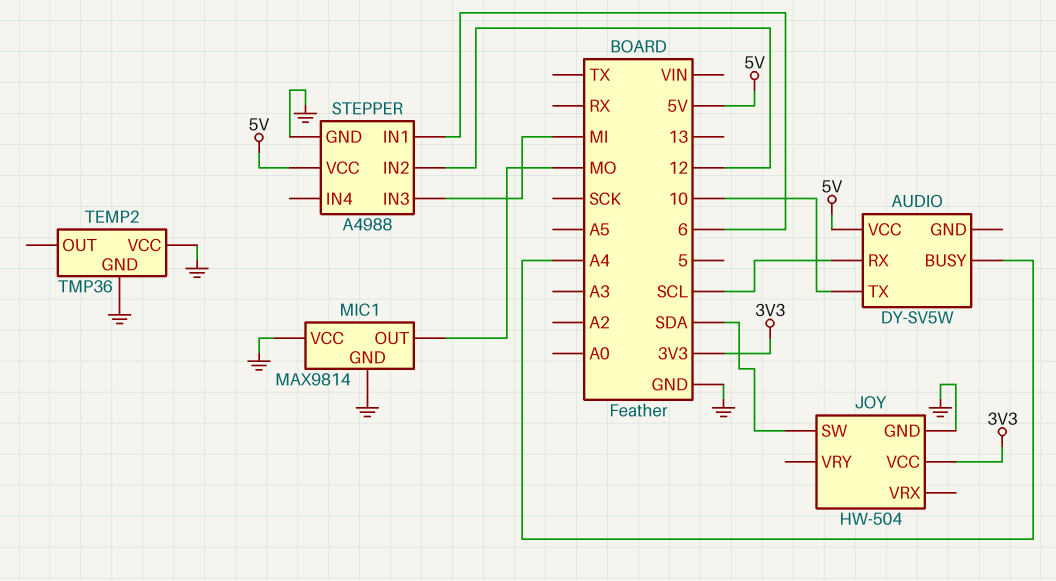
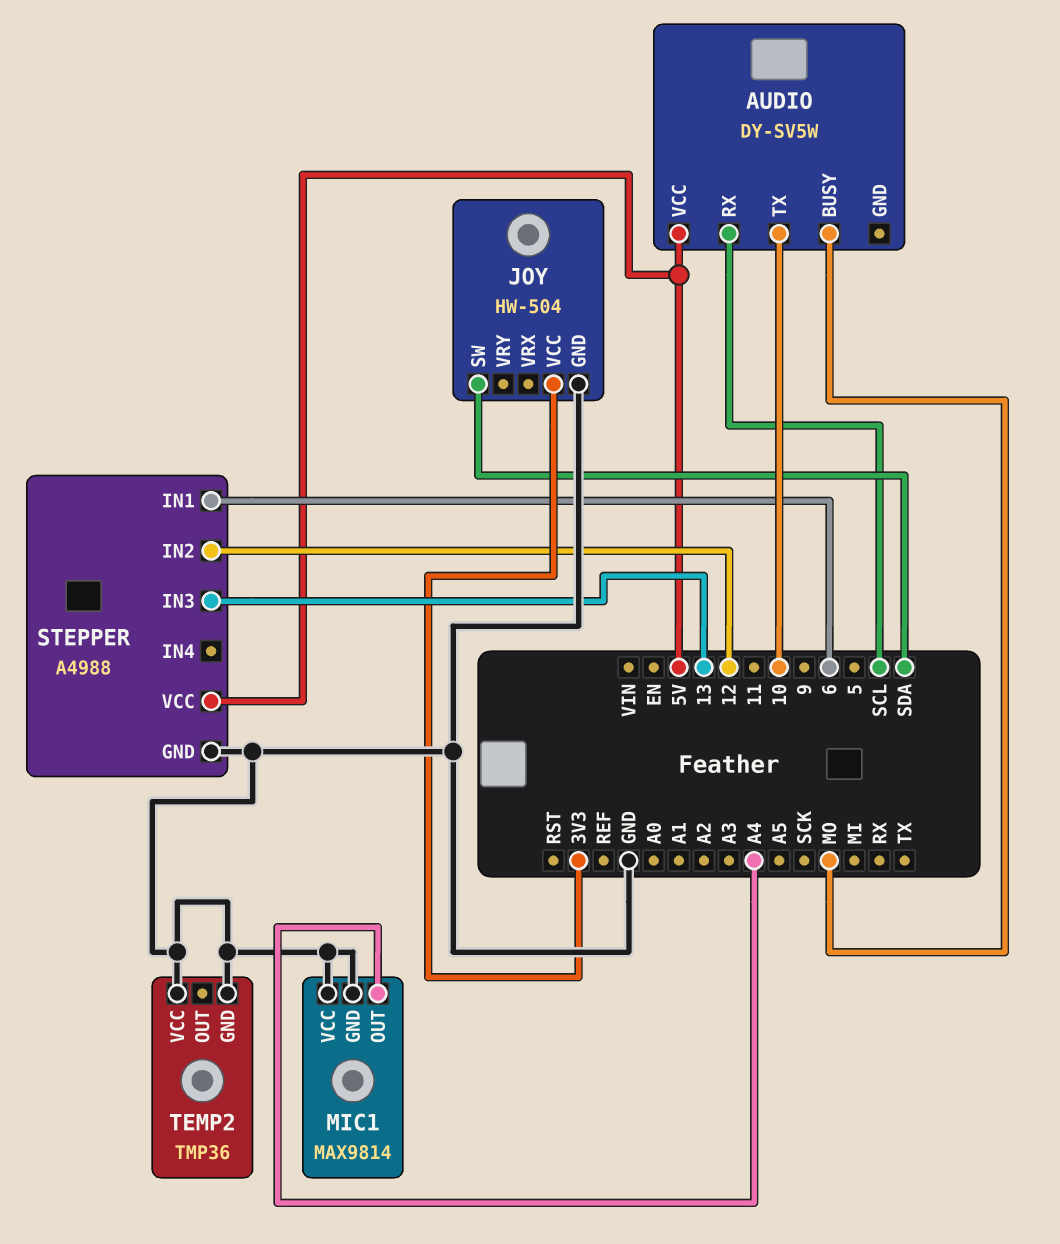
AUDIO pin BUSY: A4 -> MO
MIC1 pin OUT: MO -> A4
STEPPER pin IN3: MI -> 13

